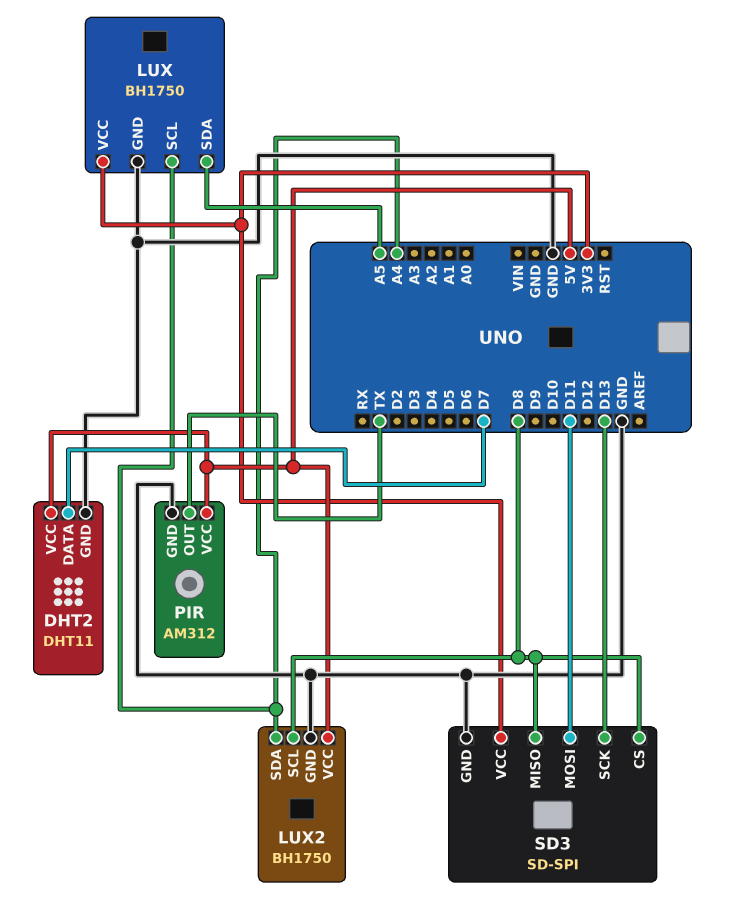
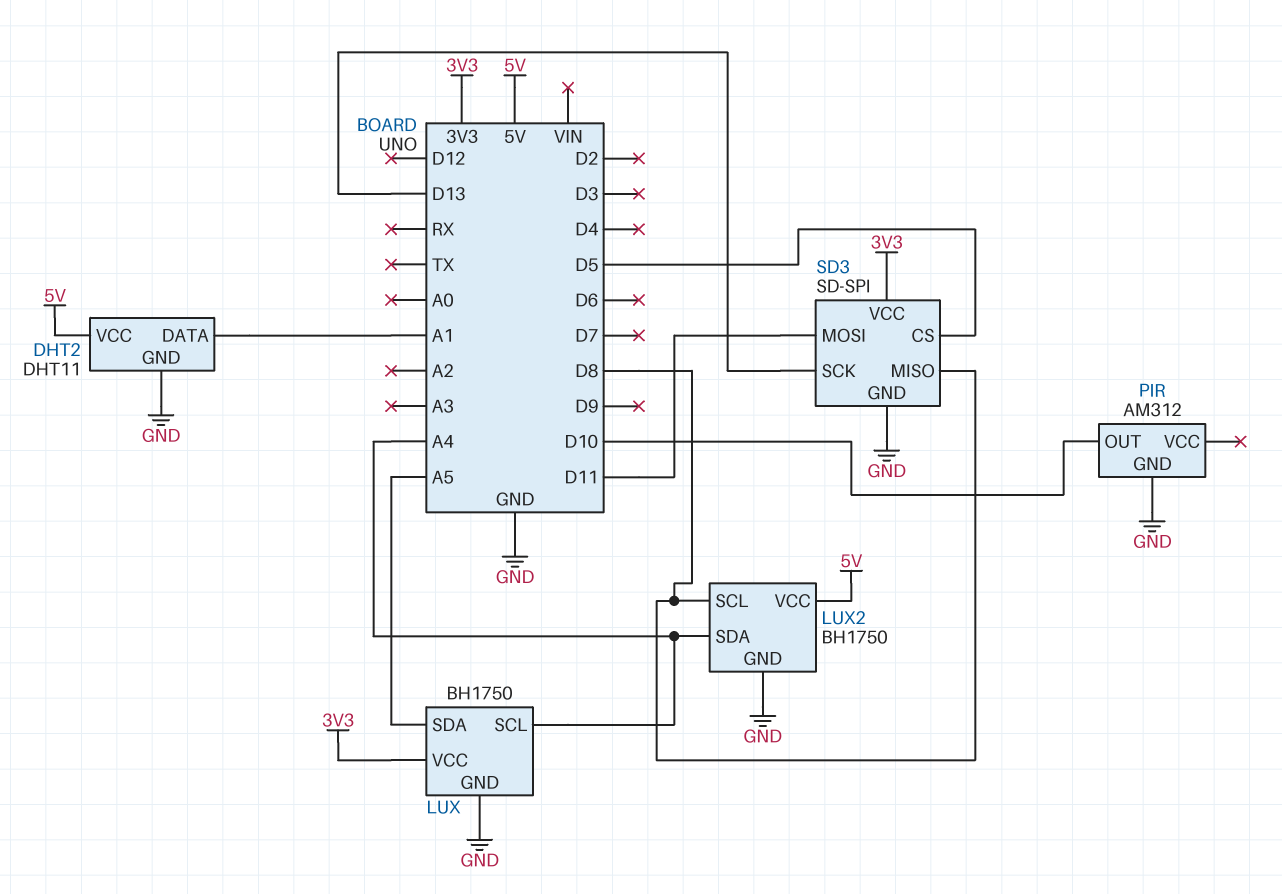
DHT2 pin DATA: D7 -> A1
PIR pin OUT: TX -> D10
PIR pin VCC: 5V -> none
SD3 pin CS: D8 -> D5

